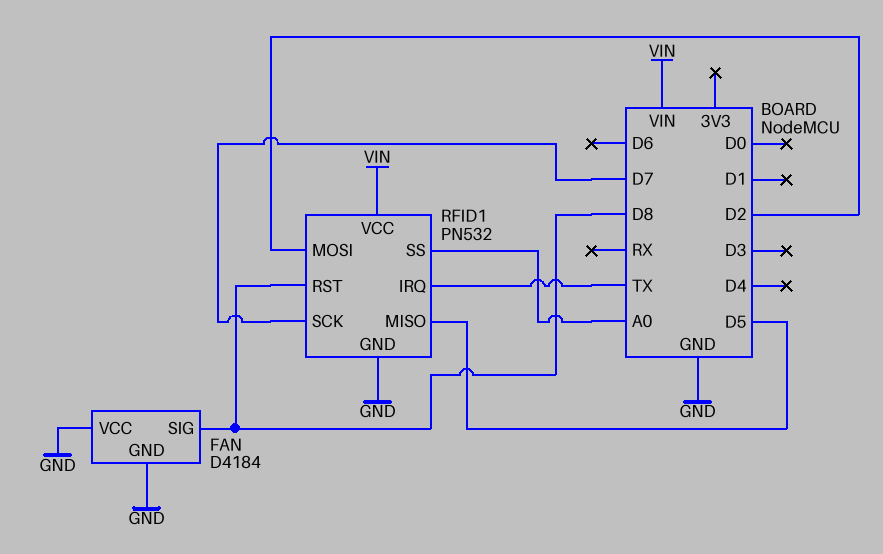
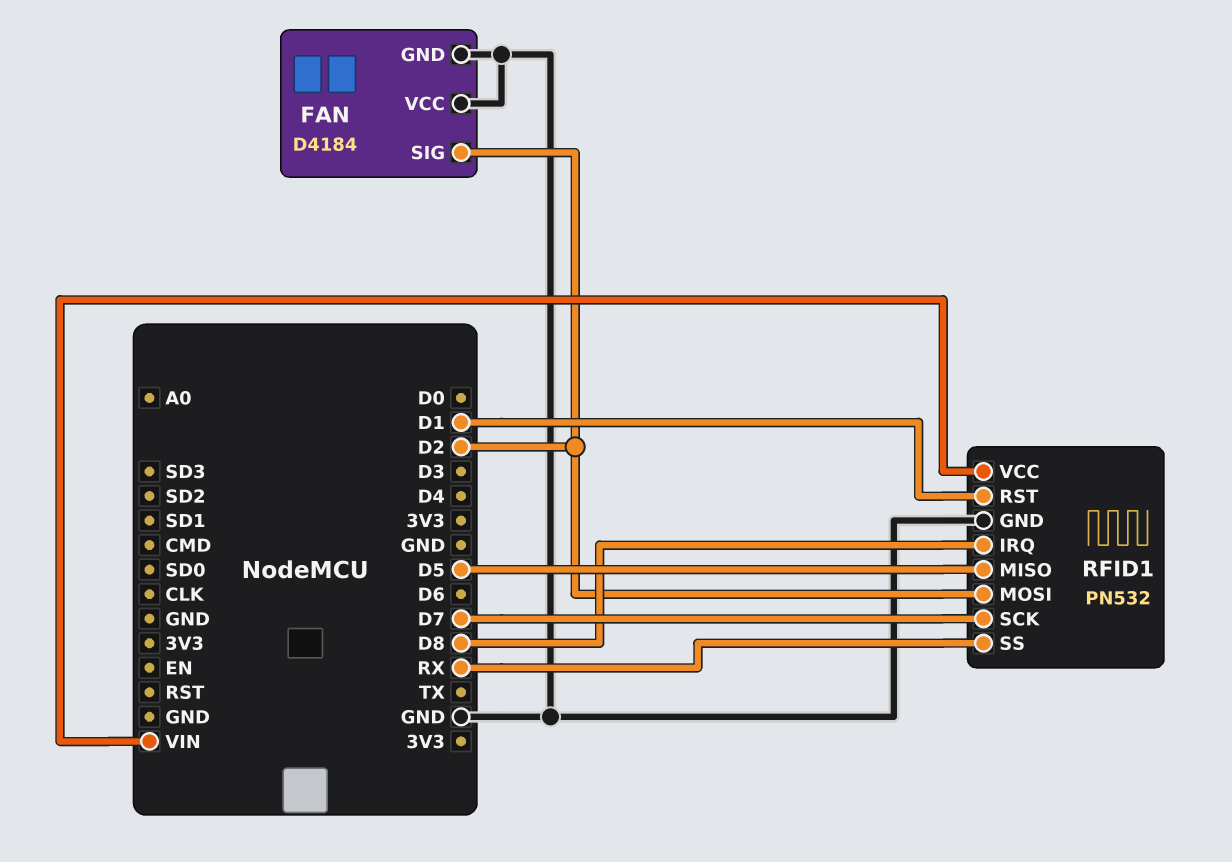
FAN pin SIG: D8 -> D2
RFID1 pin IRQ: TX -> D8
RFID1 pin RST: D8 -> D1
RFID1 pin SS: A0 -> RX

